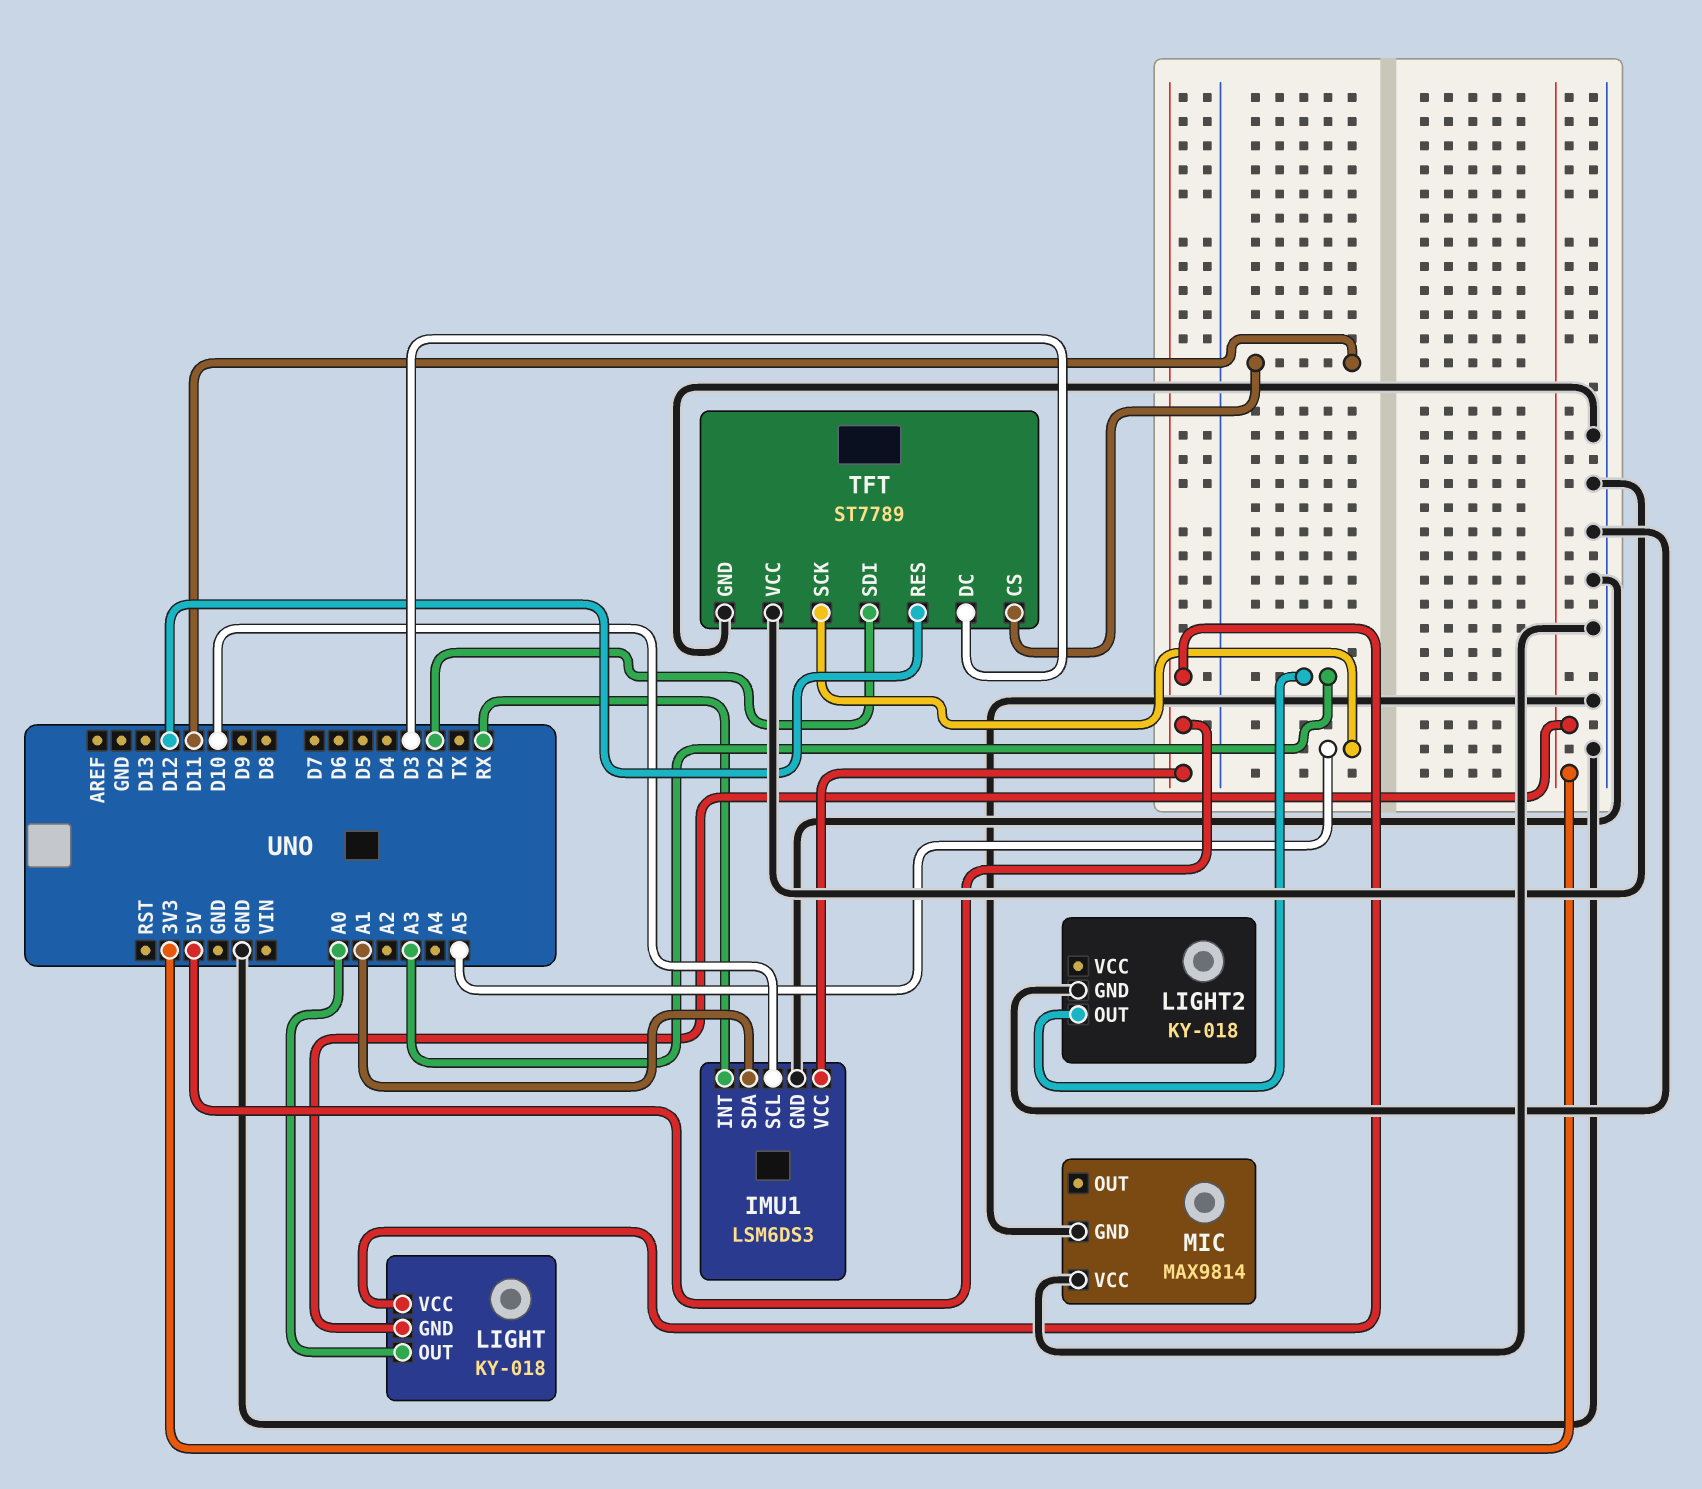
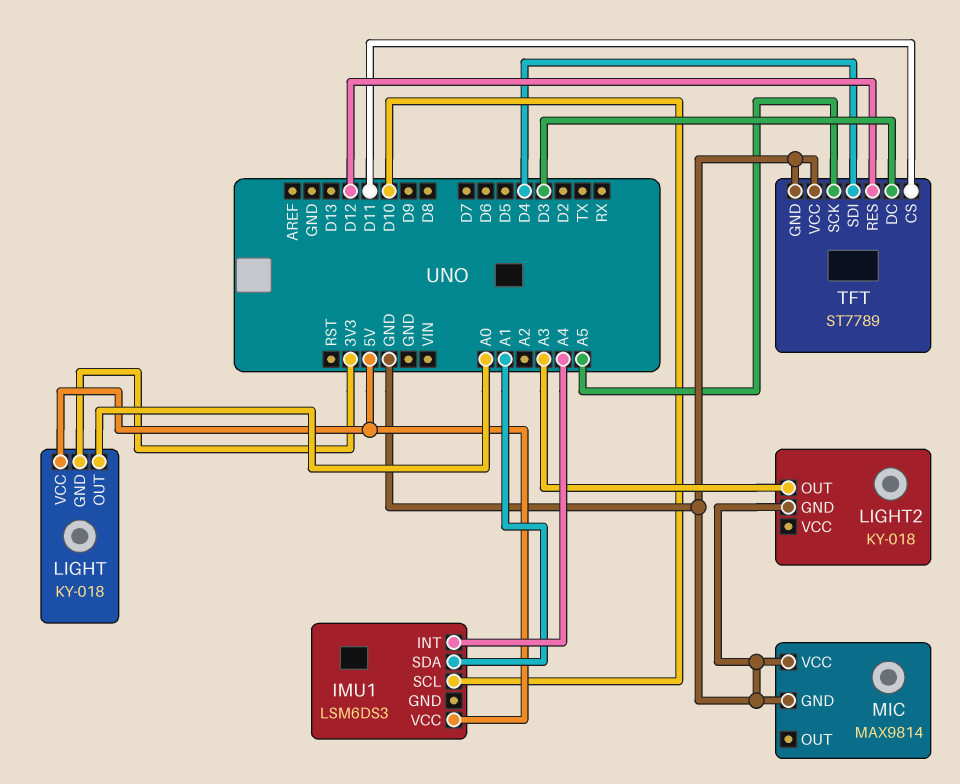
IMU1 pin GND: GND -> none
IMU1 pin INT: RX -> A4
TFT pin SDI: D2 -> D4

